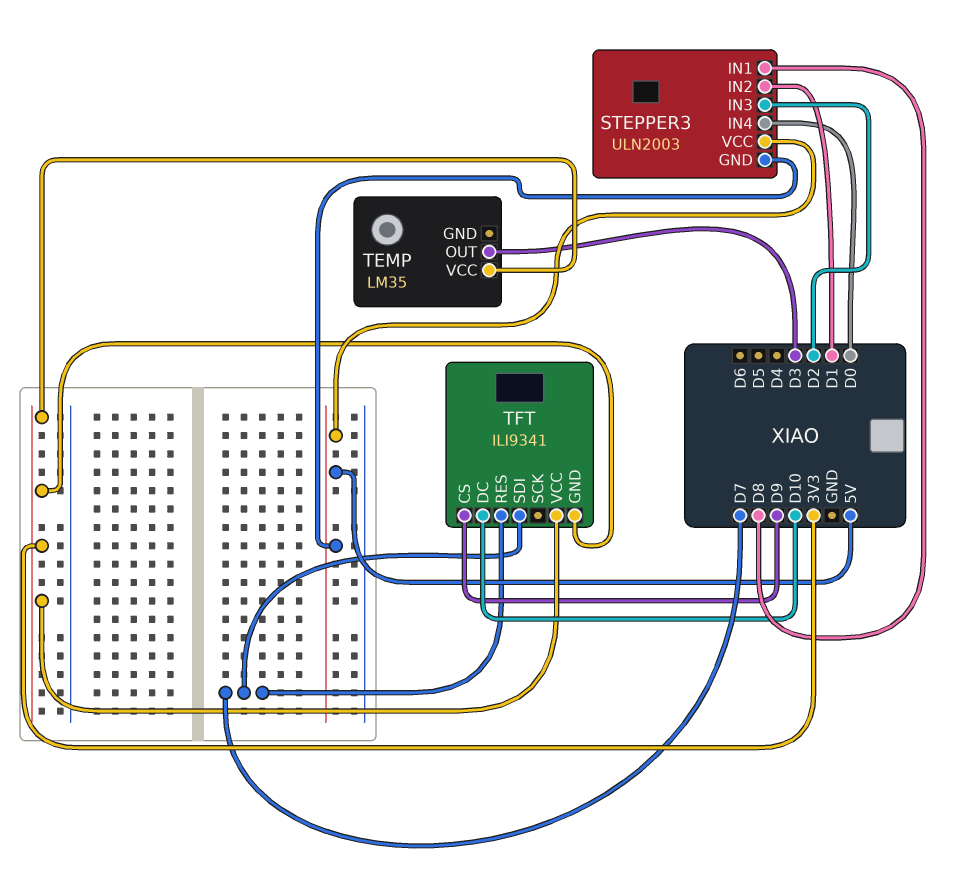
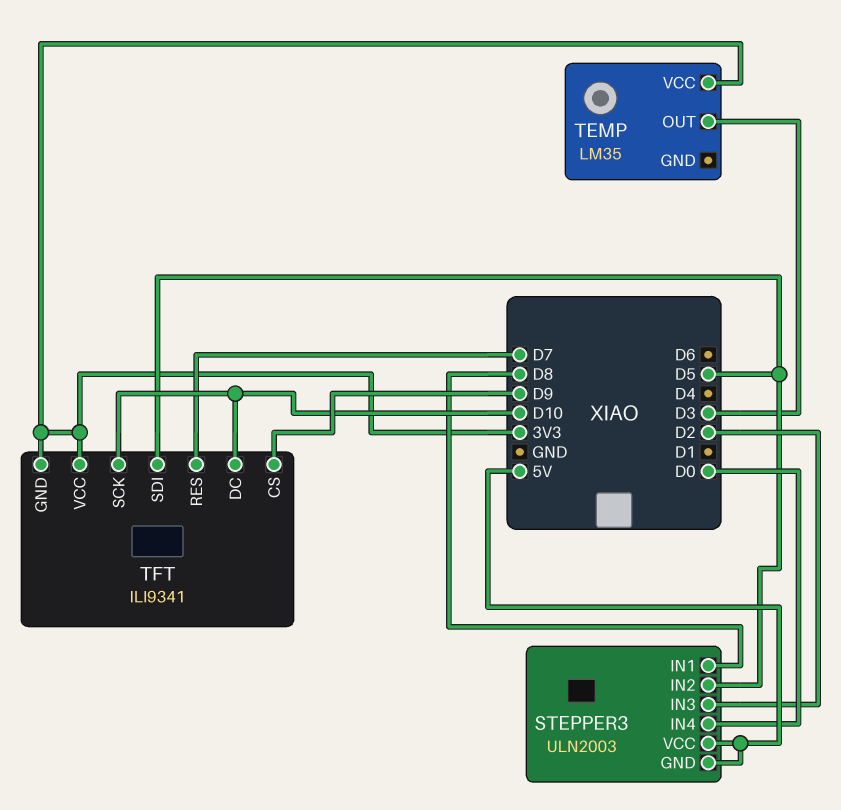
STEPPER3 pin IN2: D1 -> D5
TFT pin SCK: none -> D10
TFT pin SDI: D7 -> D5

